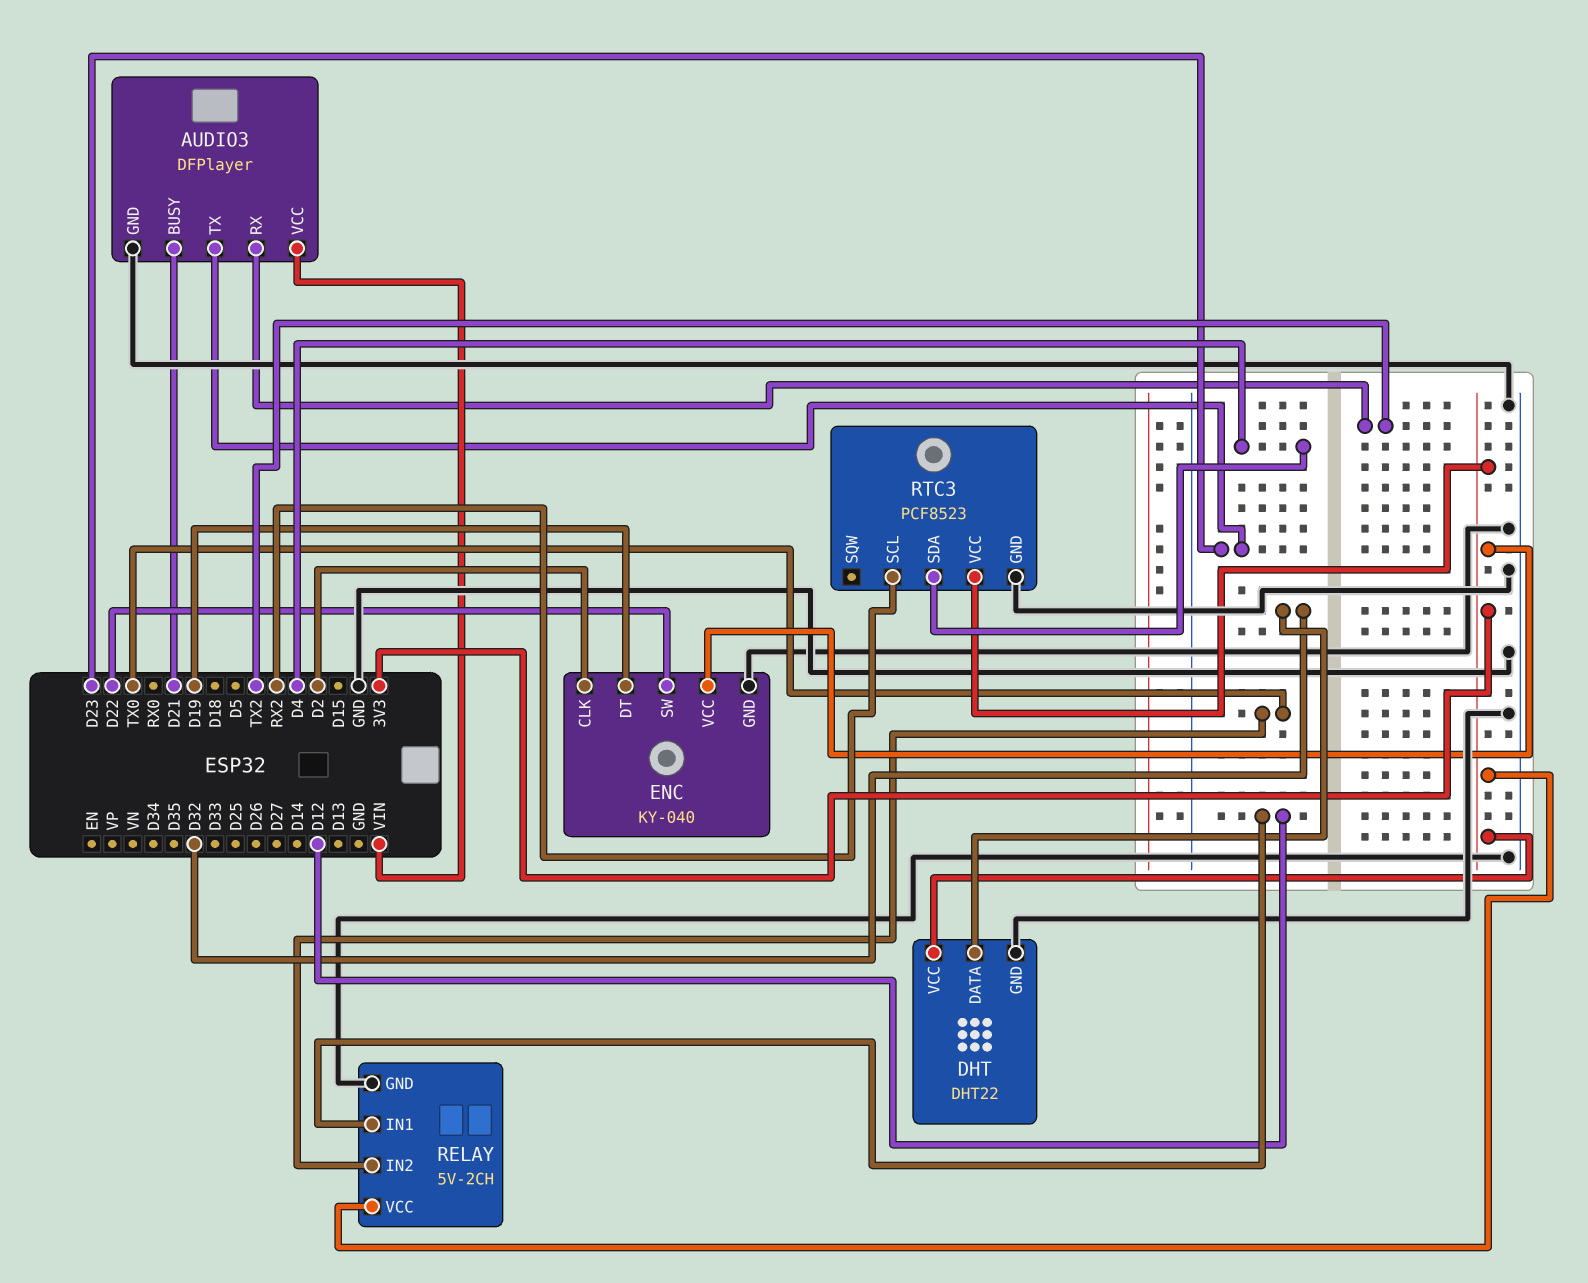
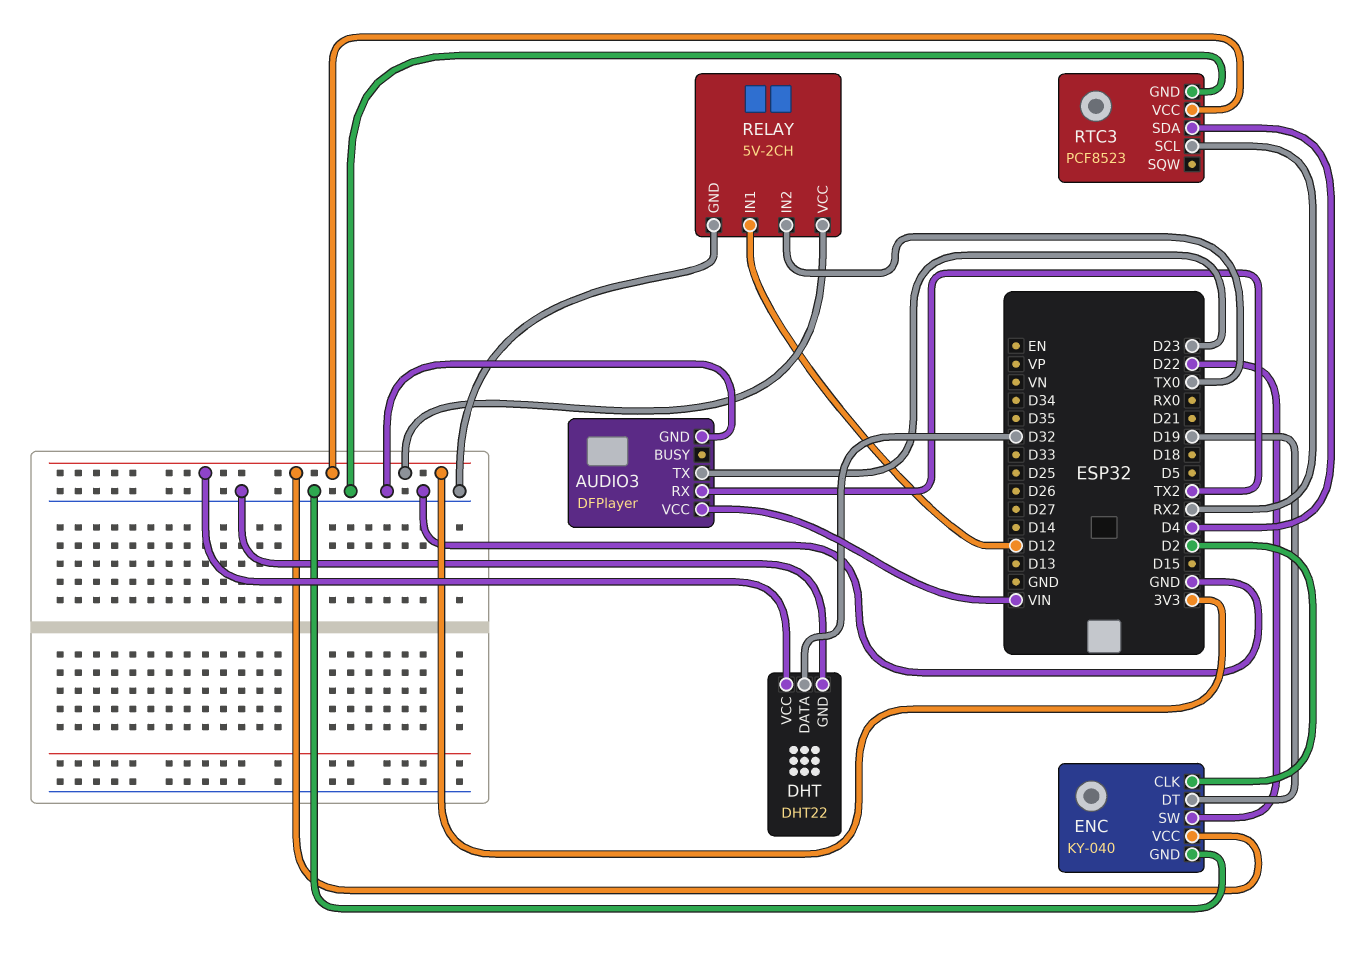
AUDIO3 pin BUSY: D21 -> none

